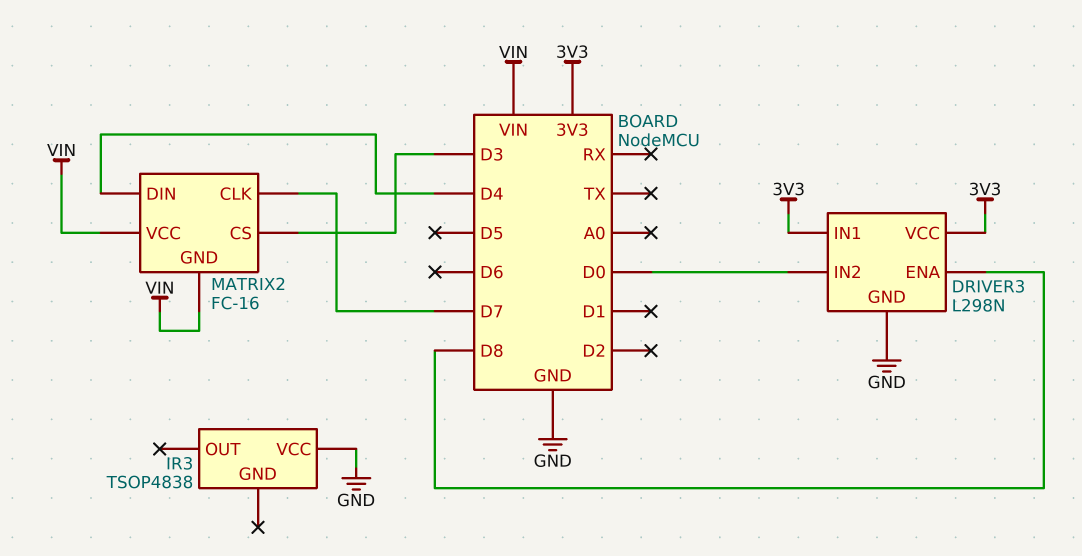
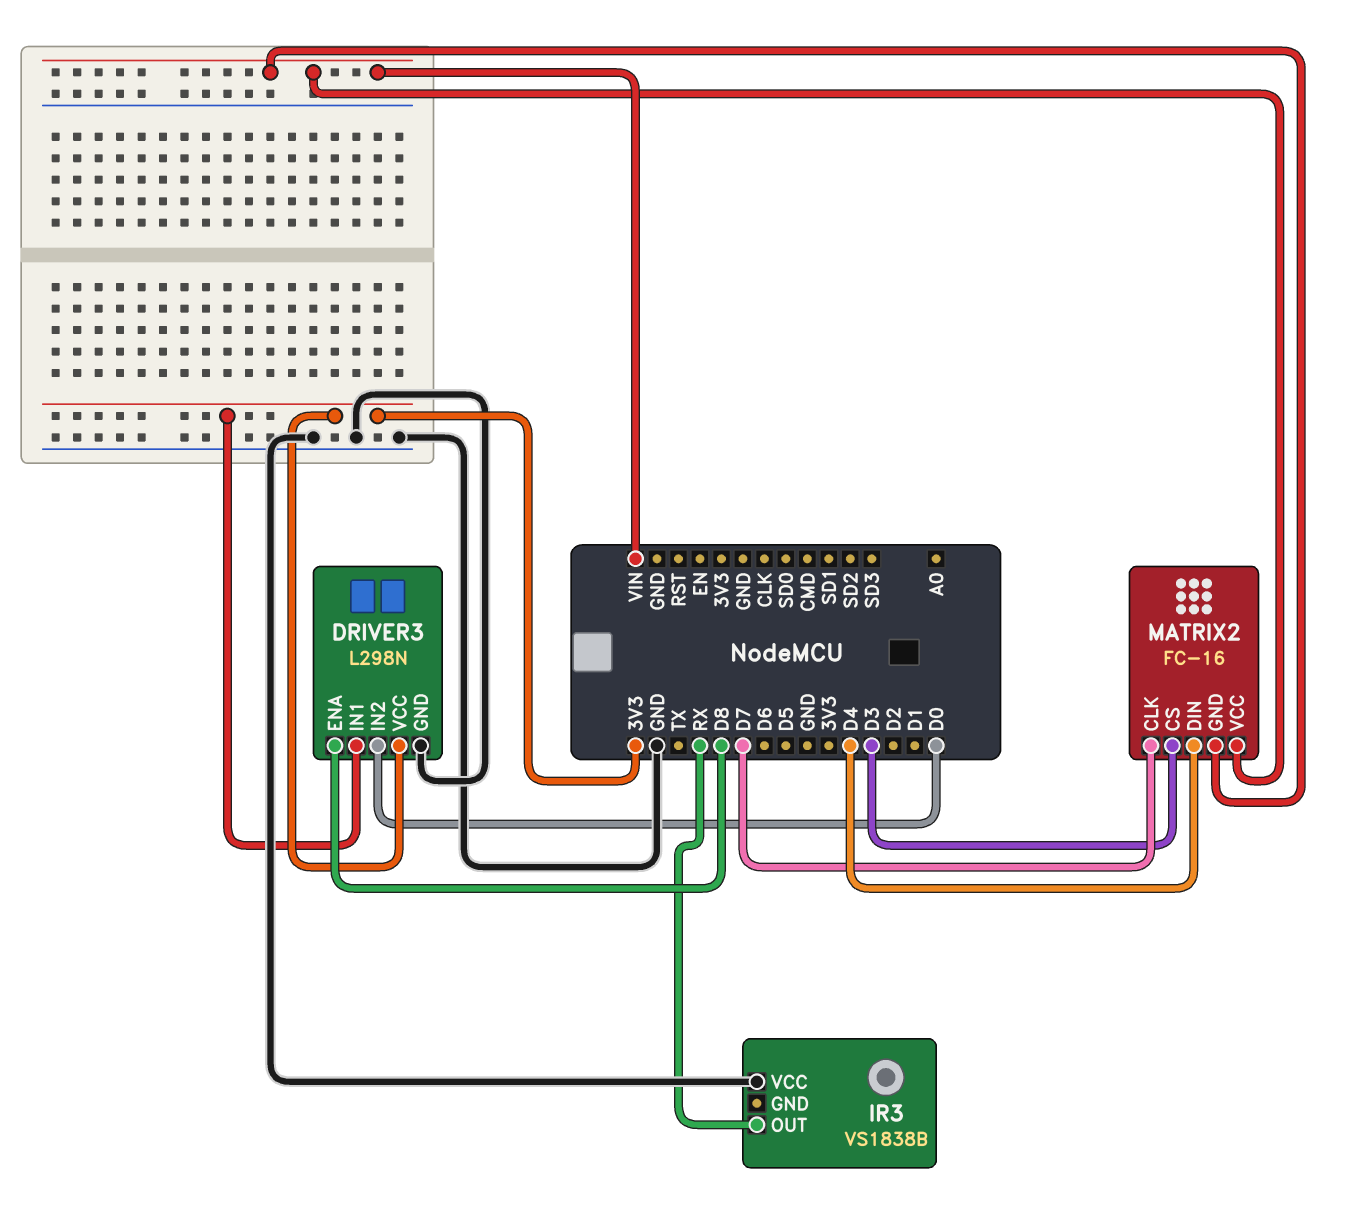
IR3: TSOP4838 -> VS1838B
IR3 pin OUT: none -> RX

